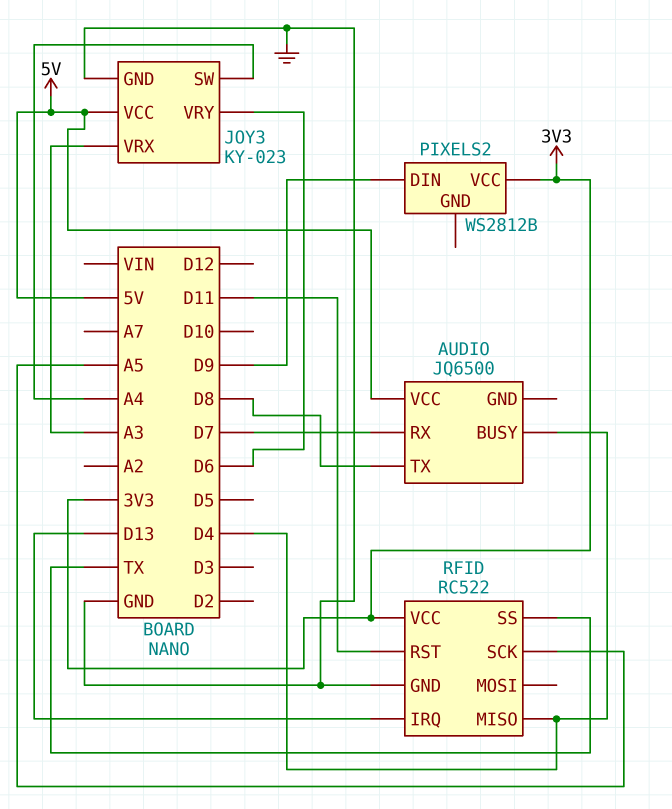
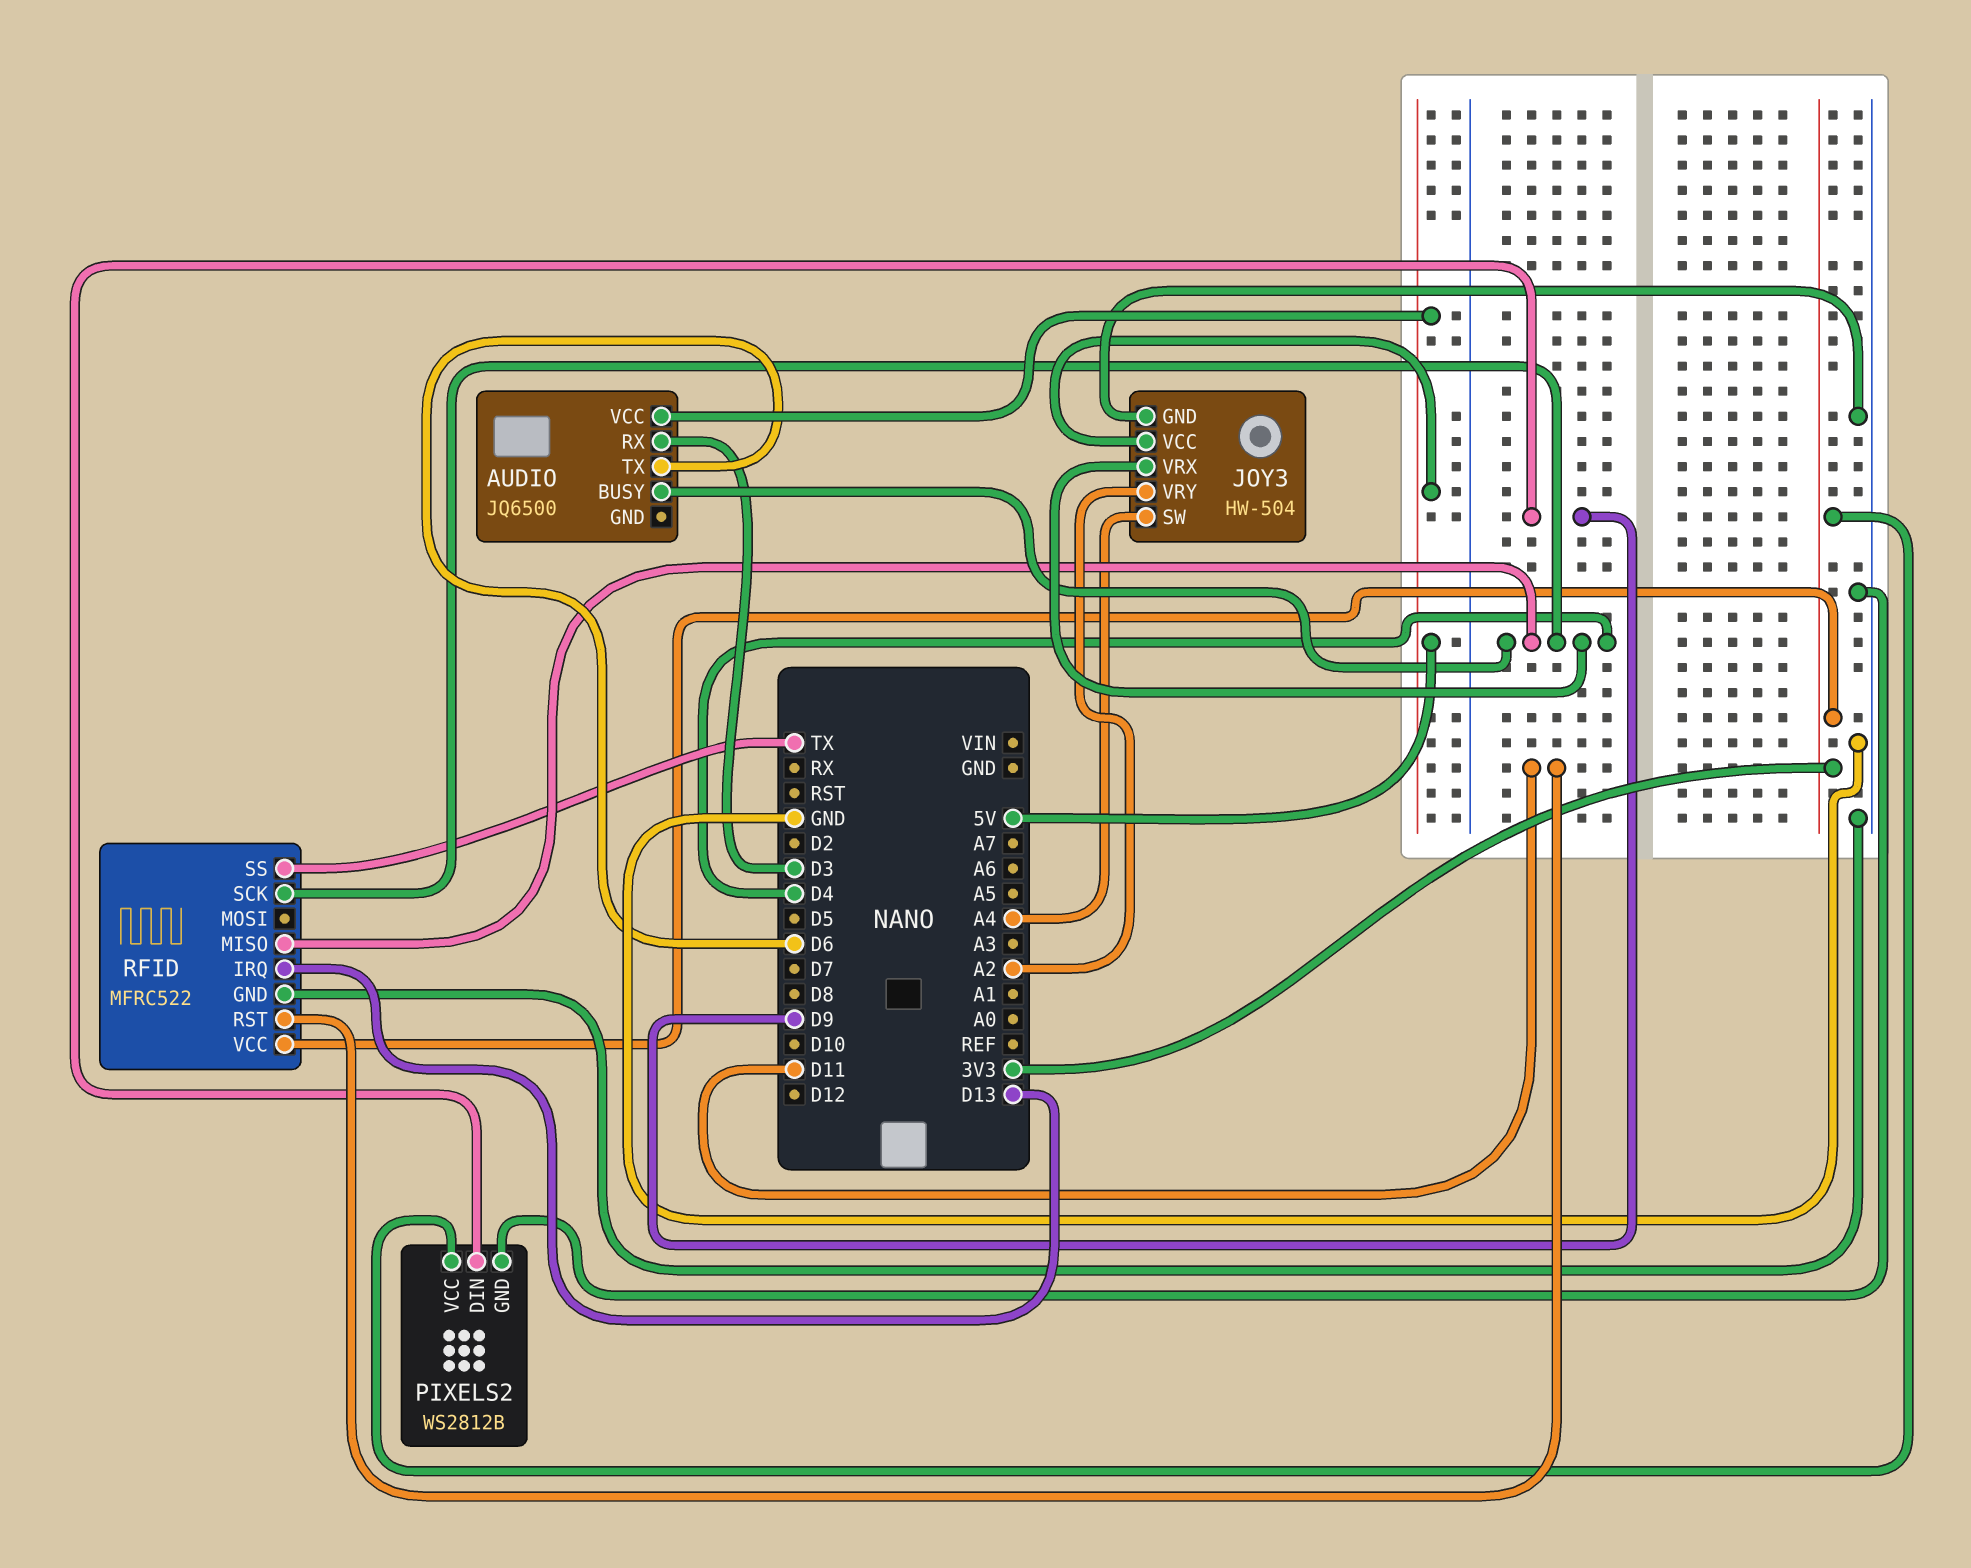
AUDIO pin RX: D7 -> D3
AUDIO pin TX: D8 -> D6
JOY3: KY-023 -> HW-504
JOY3 pin VRX: A3 -> D4
JOY3 pin VRY: D6 -> A2
PIXELS2 pin GND: none -> GND
RFID: RC522 -> MFRC522
RFID pin SCK: A5 -> D4

